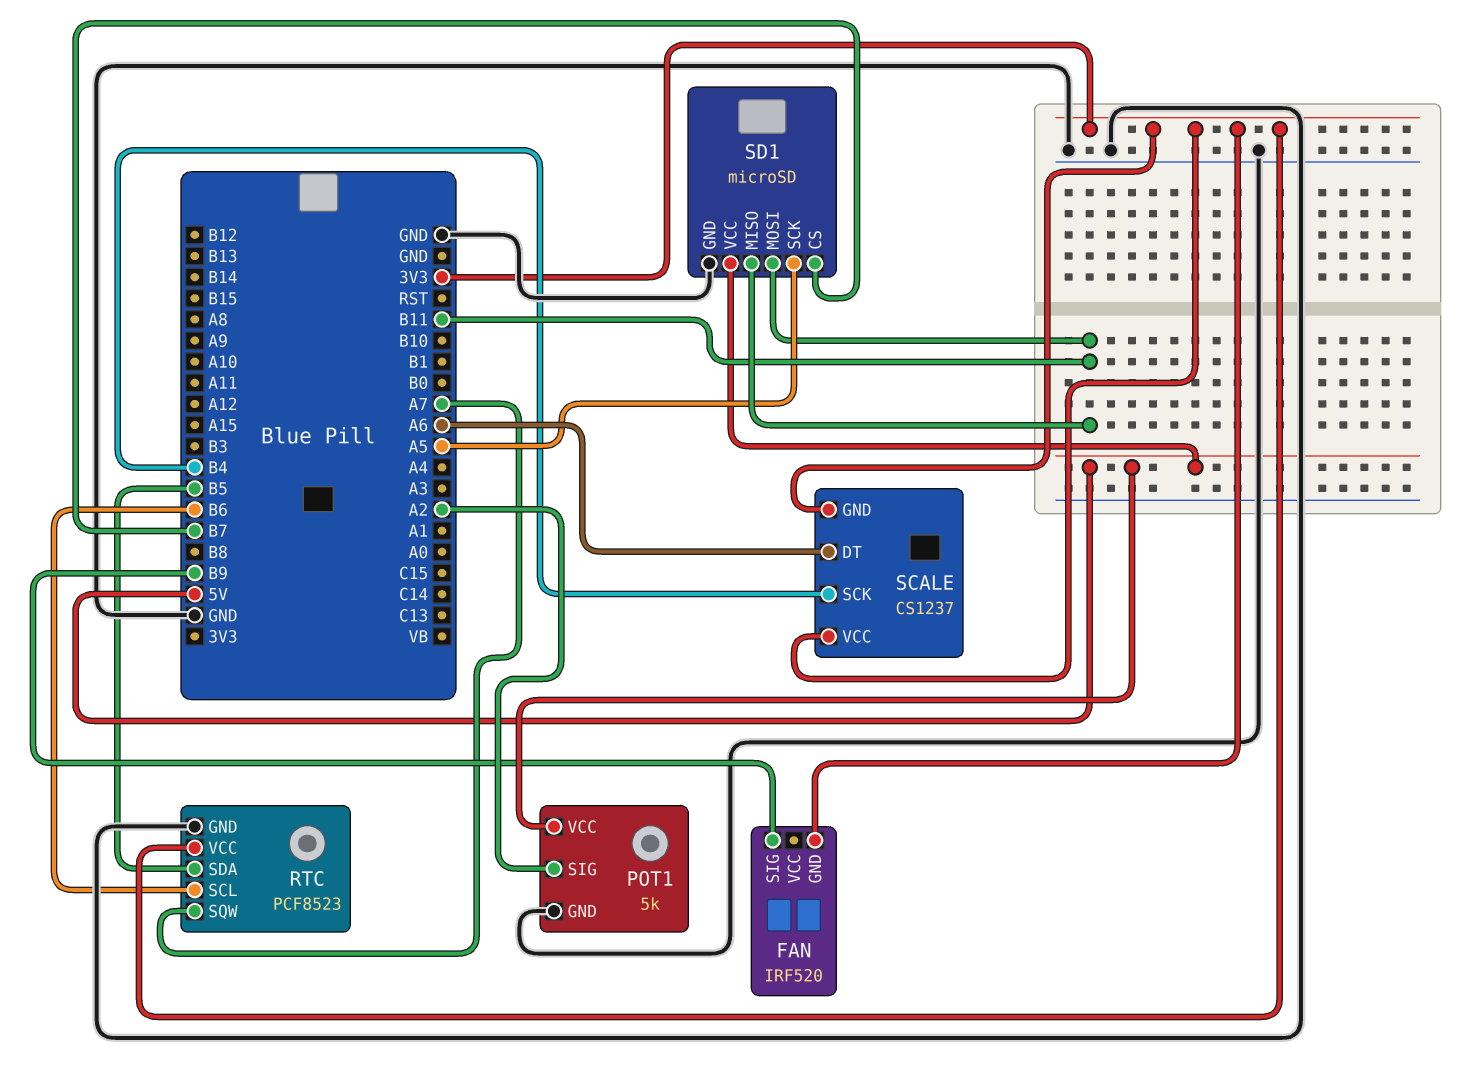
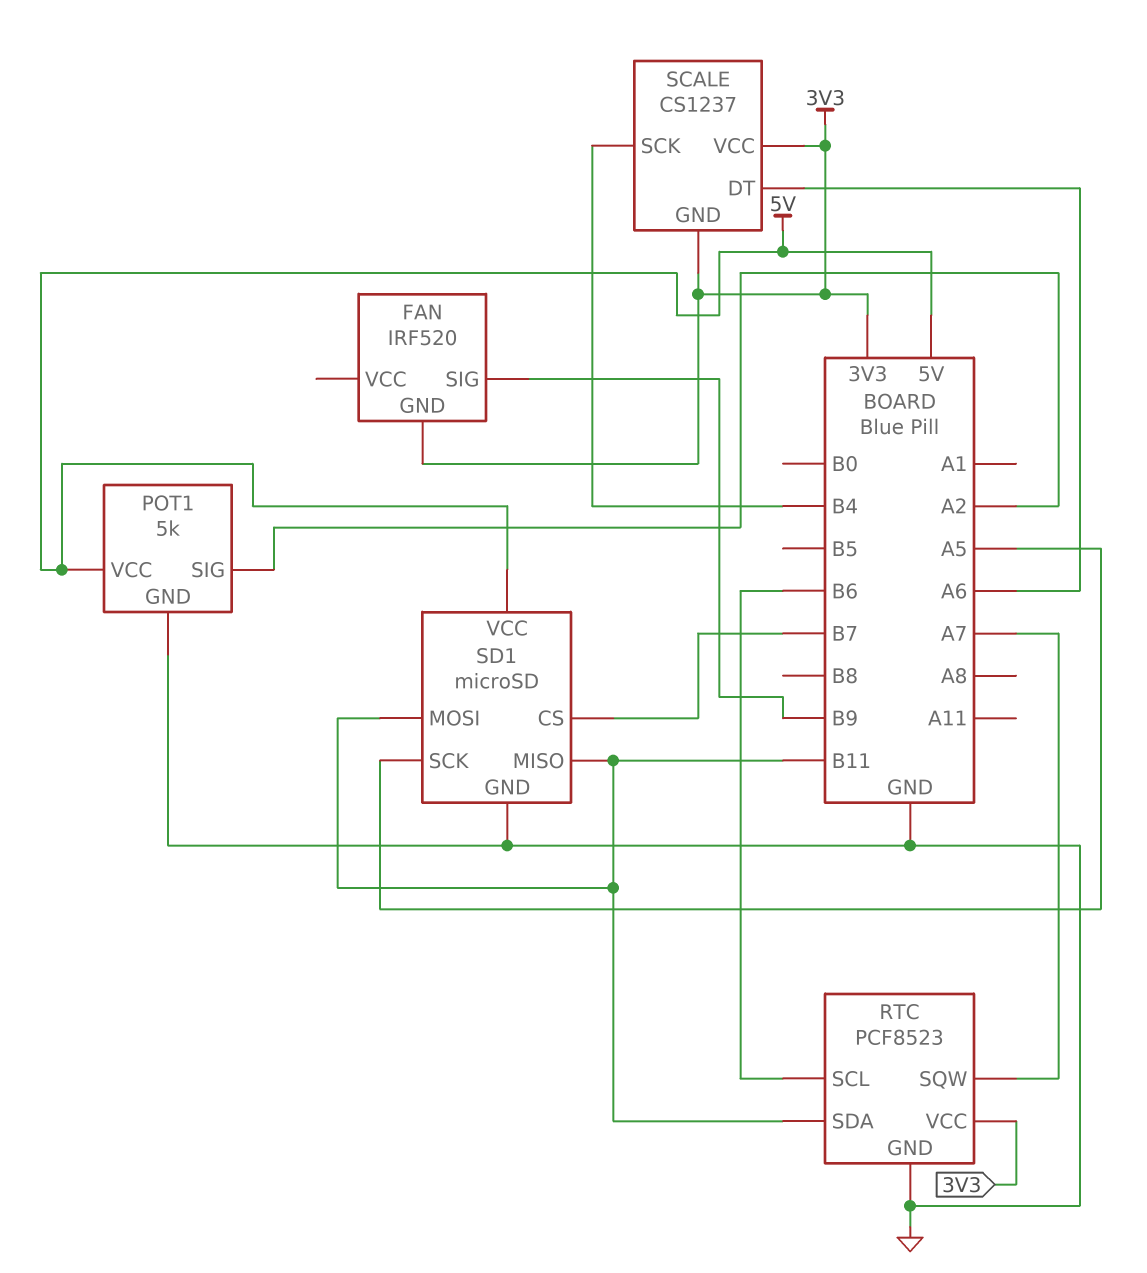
RTC pin SDA: B5 -> B11

